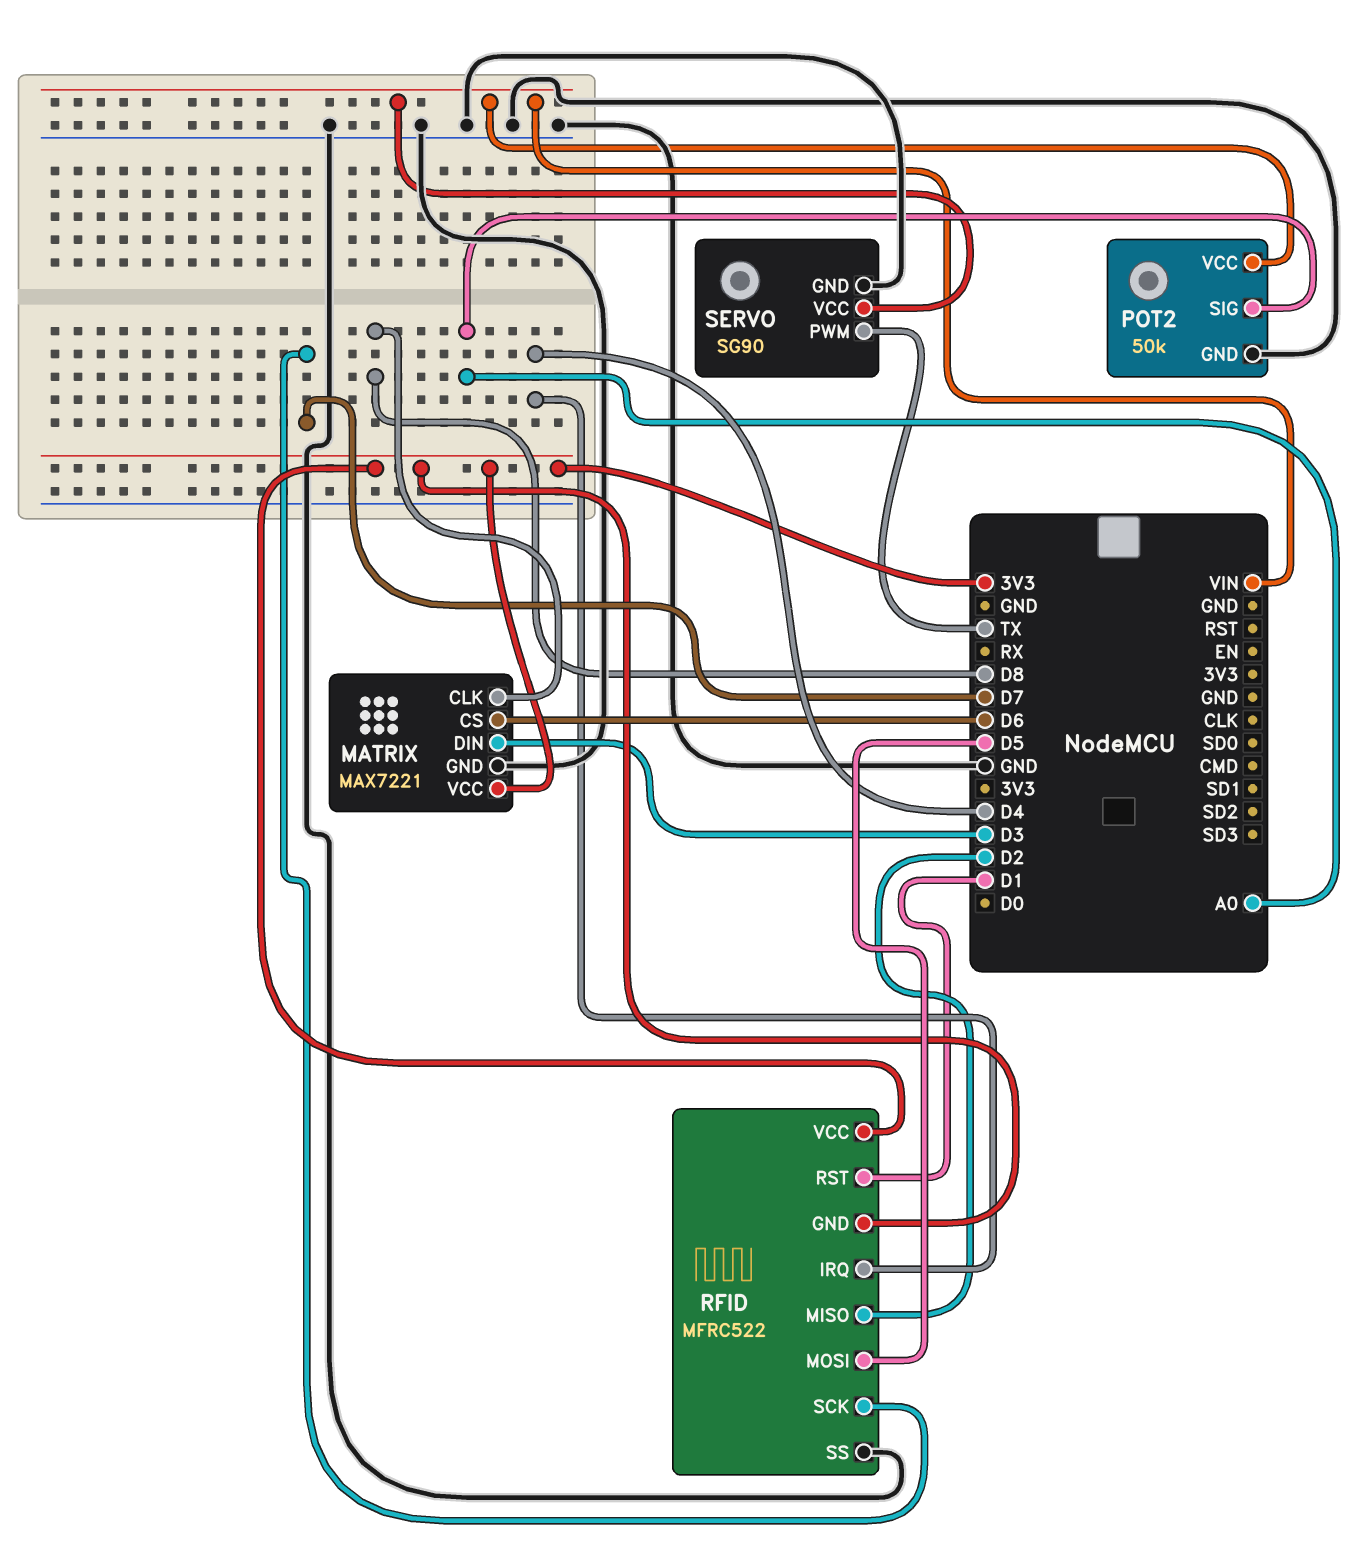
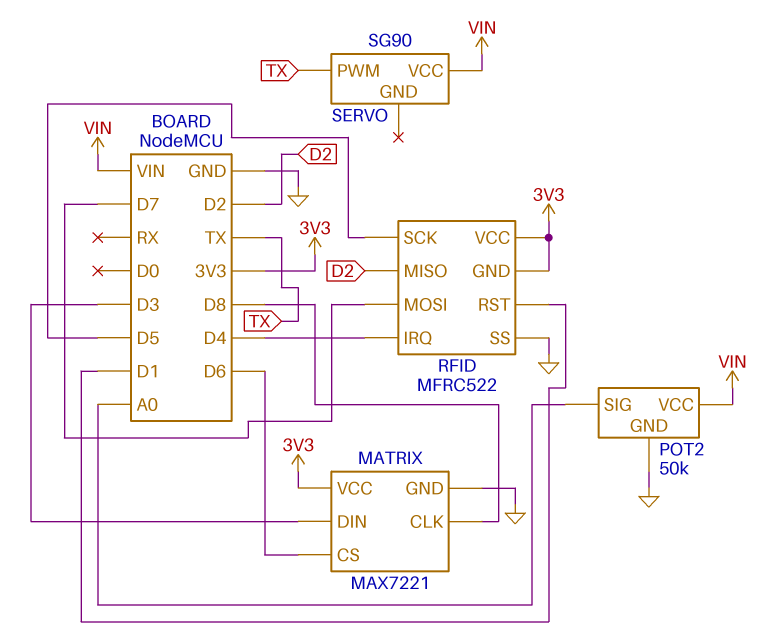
RFID pin MOSI: D5 -> D7
RFID pin SCK: D7 -> D5
SERVO pin GND: GND -> none

